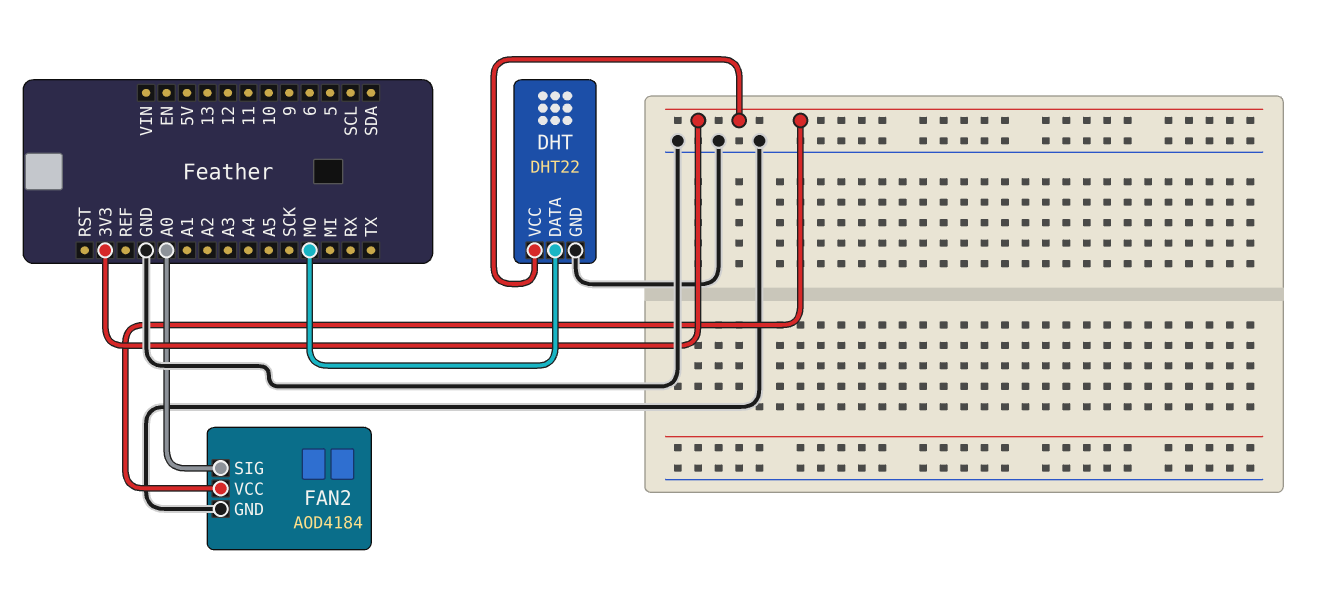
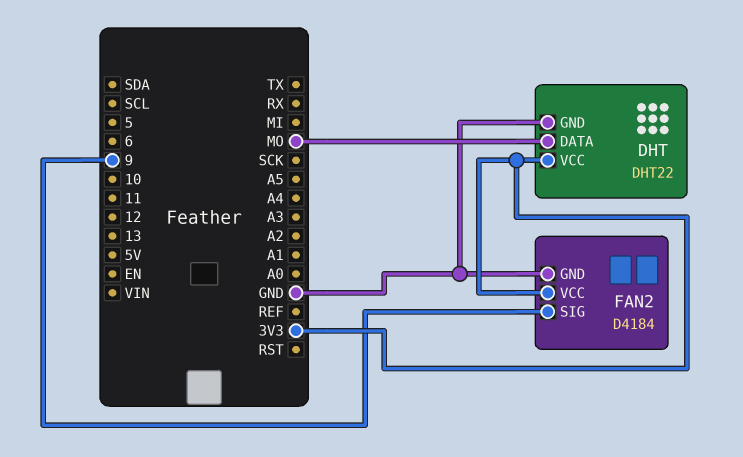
FAN2: AOD4184 -> D4184
FAN2 pin SIG: A0 -> 9

